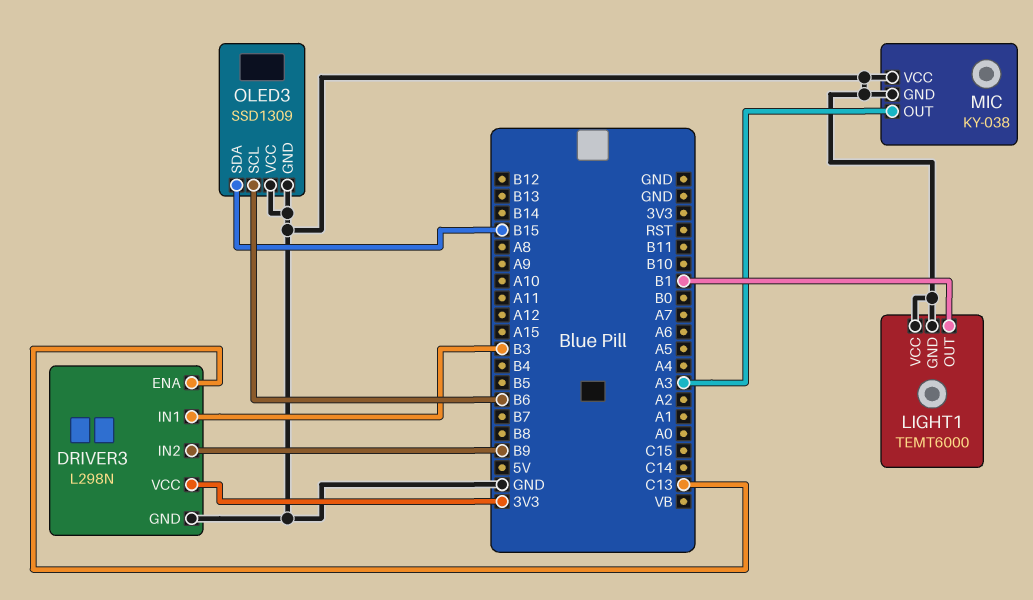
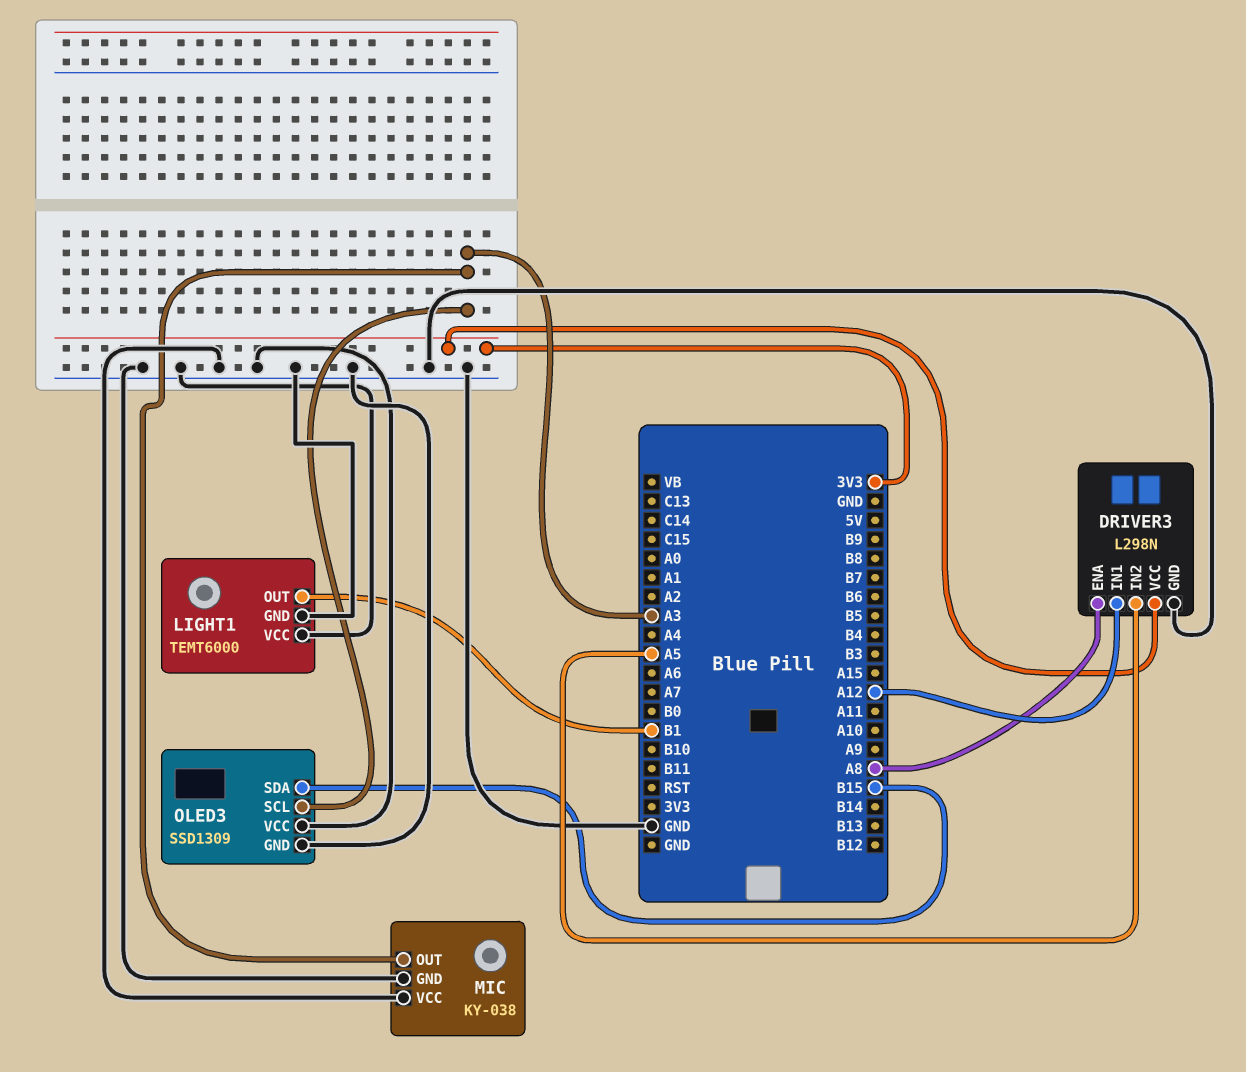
DRIVER3 pin ENA: C13 -> A8
DRIVER3 pin IN1: B3 -> A12
DRIVER3 pin IN2: B9 -> A5
OLED3 pin SCL: B6 -> A3

